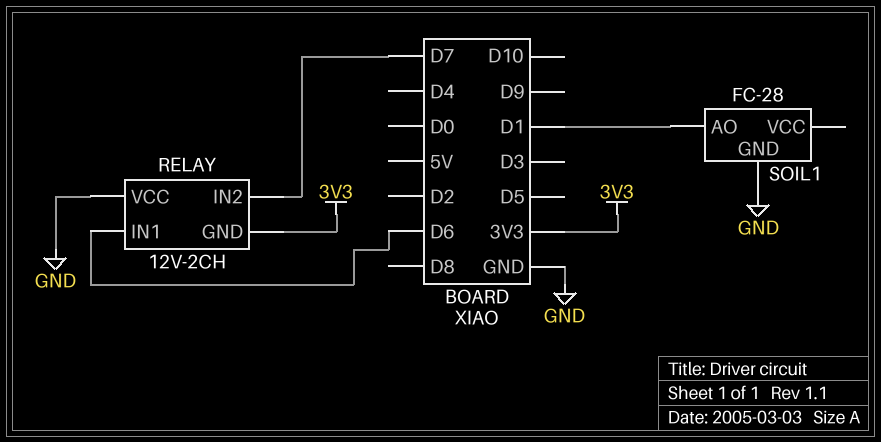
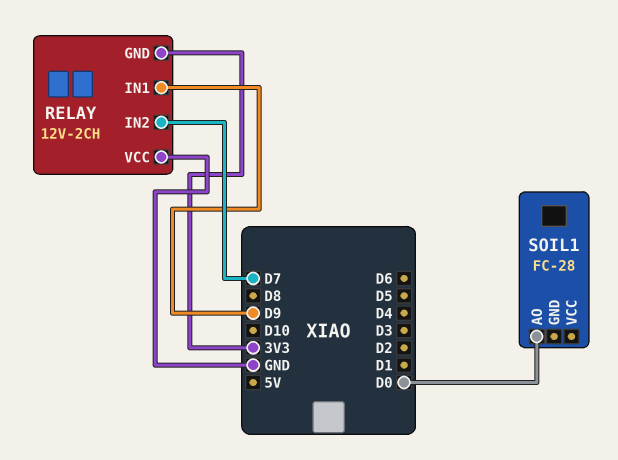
RELAY pin IN1: D6 -> D9
SOIL1 pin AO: D1 -> D0
SOIL1 pin GND: GND -> none

